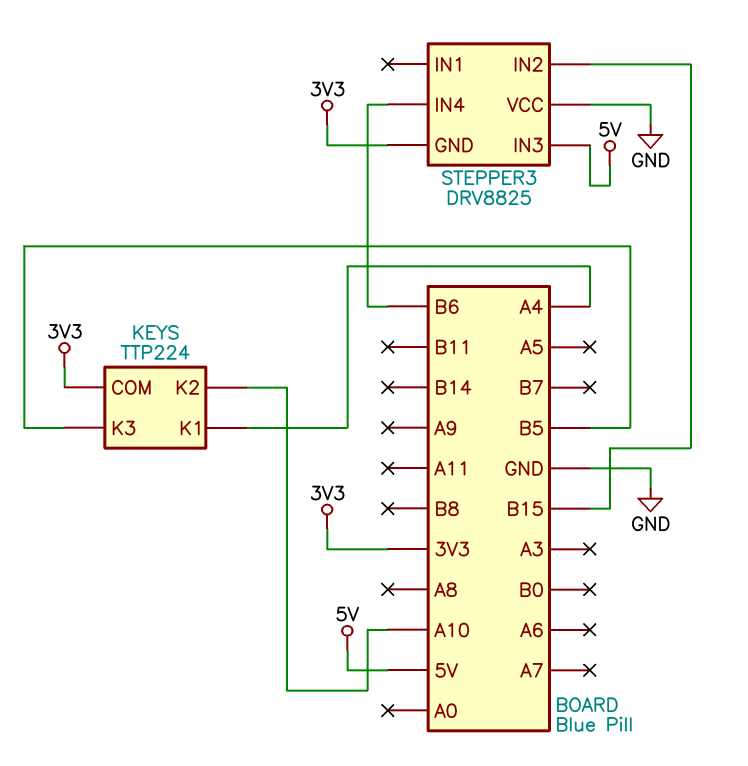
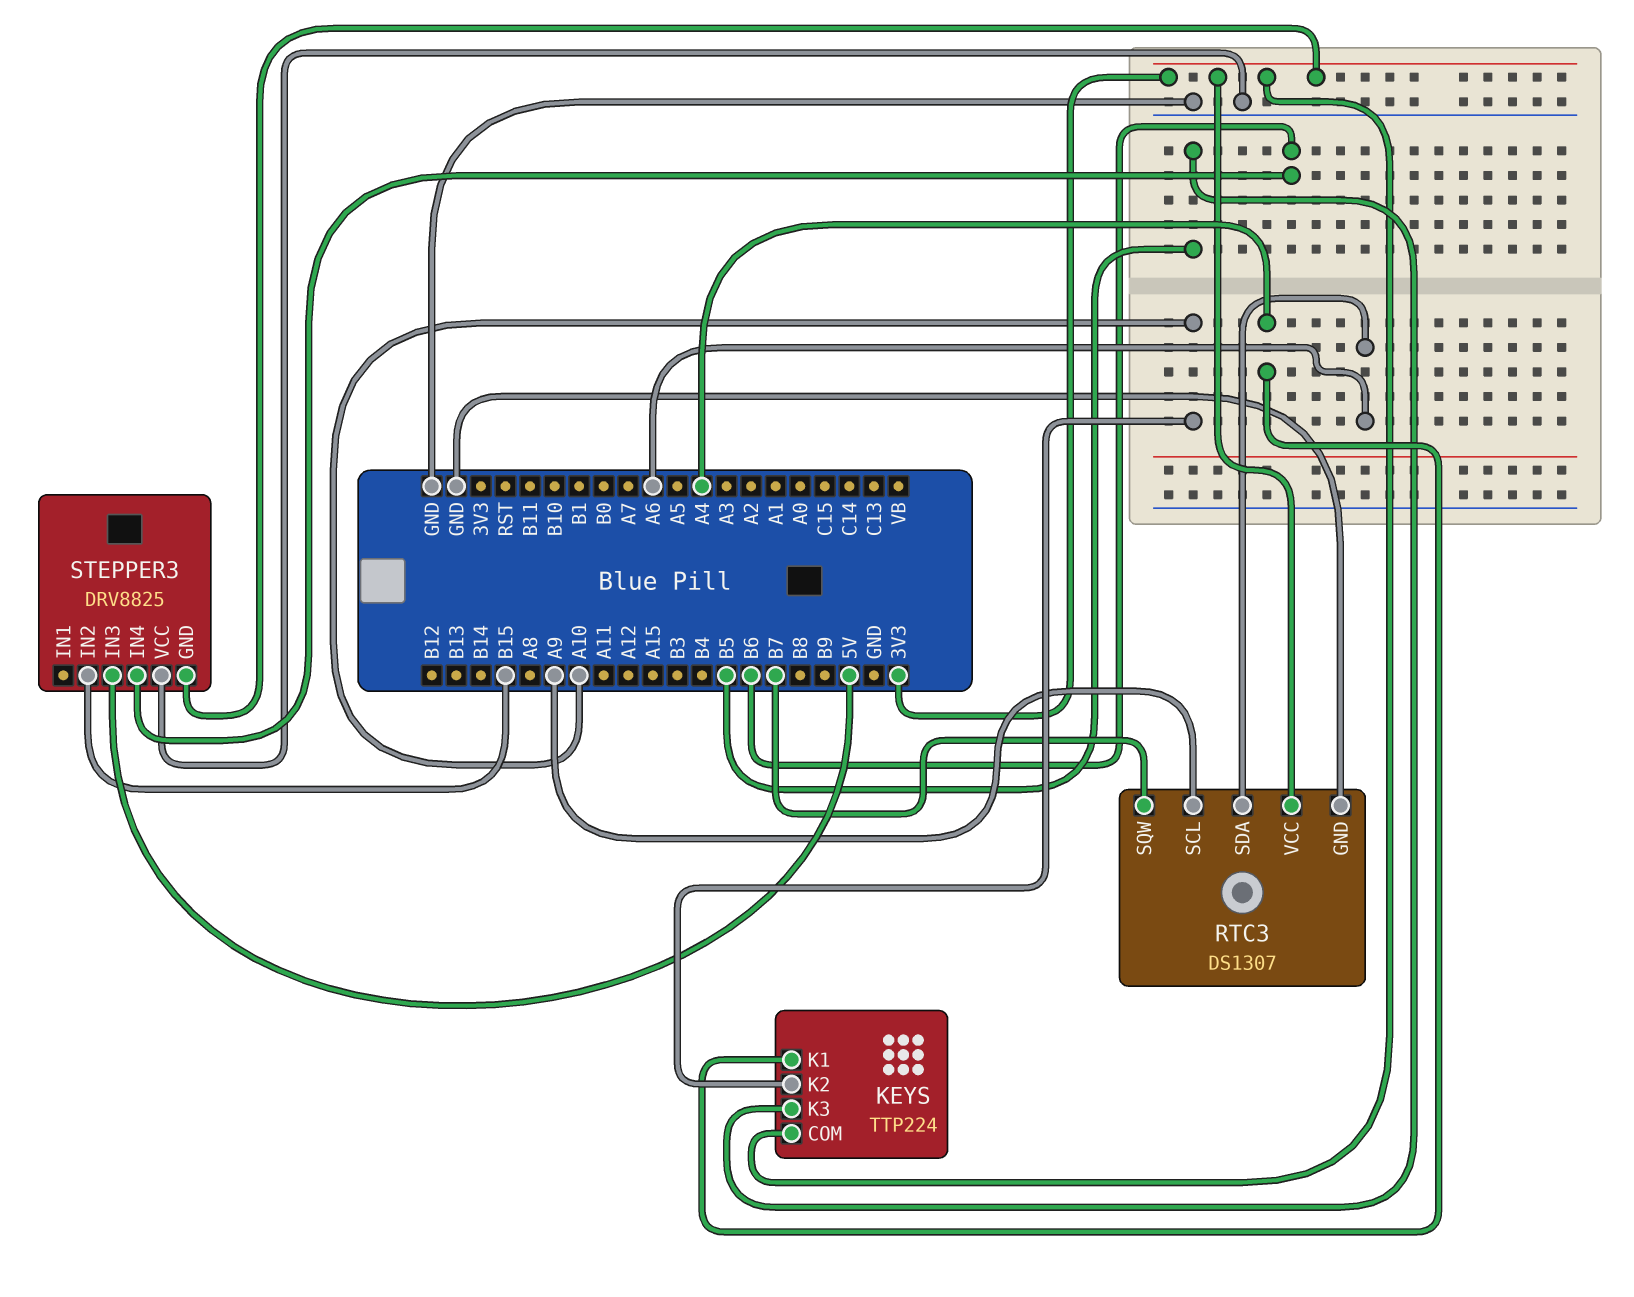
RTC3: none -> DS1307
RTC3 pin GND: none -> GND
RTC3 pin SCL: none -> A9
RTC3 pin SDA: none -> A6
RTC3 pin SQW: none -> B7
RTC3 pin VCC: none -> 3V3

